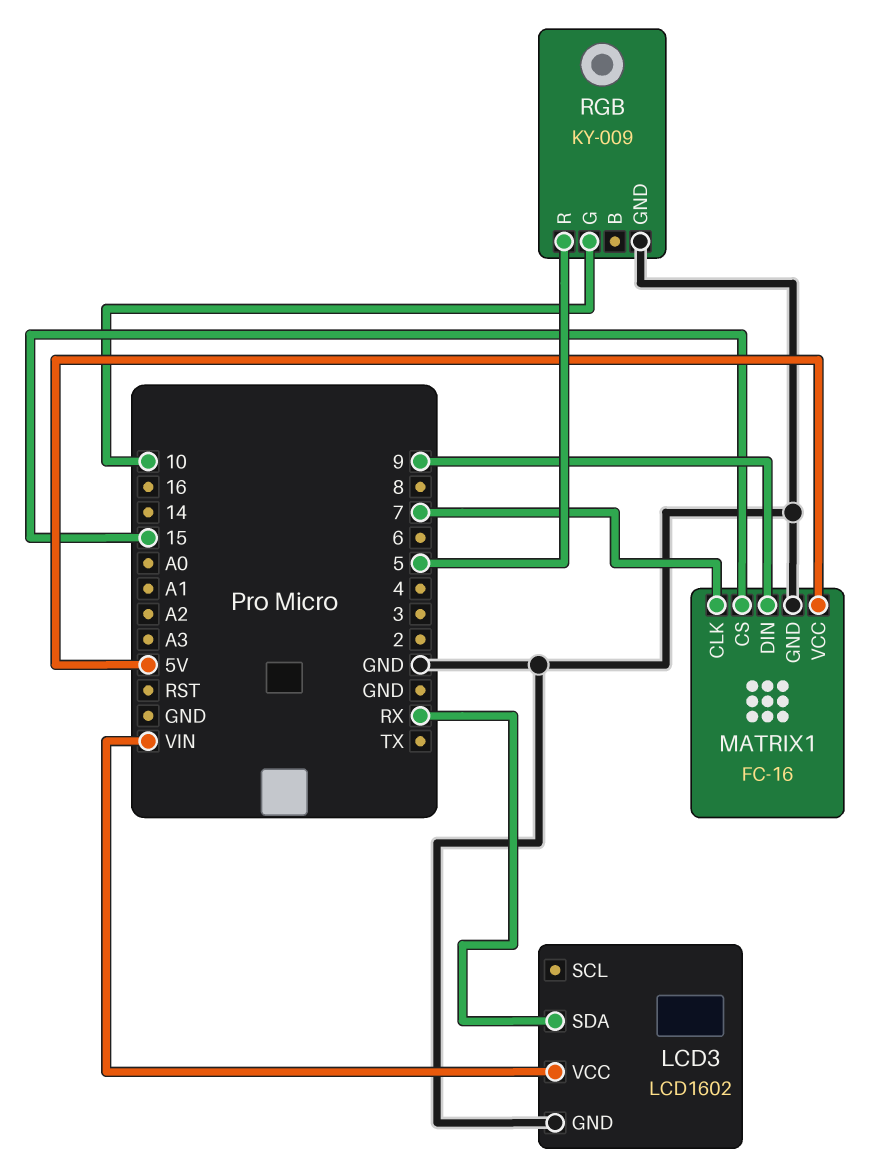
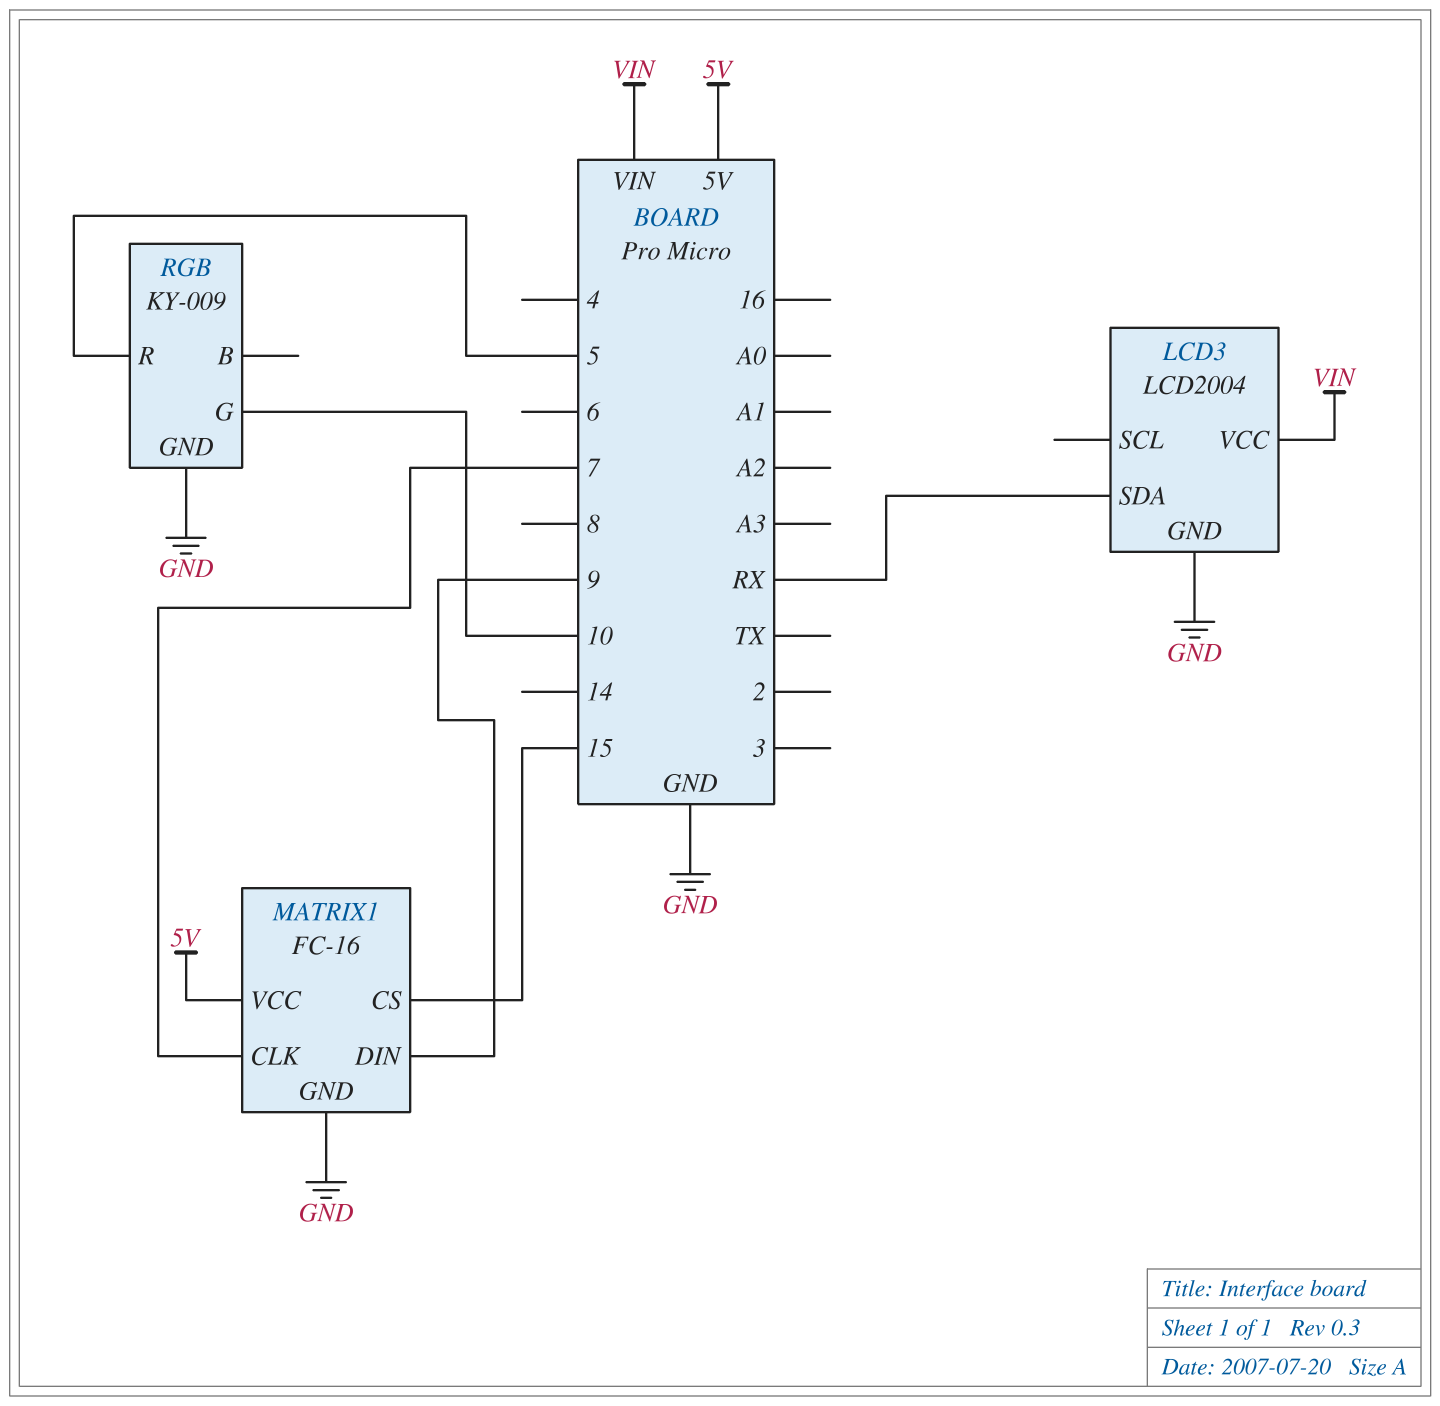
LCD3: LCD1602 -> LCD2004

